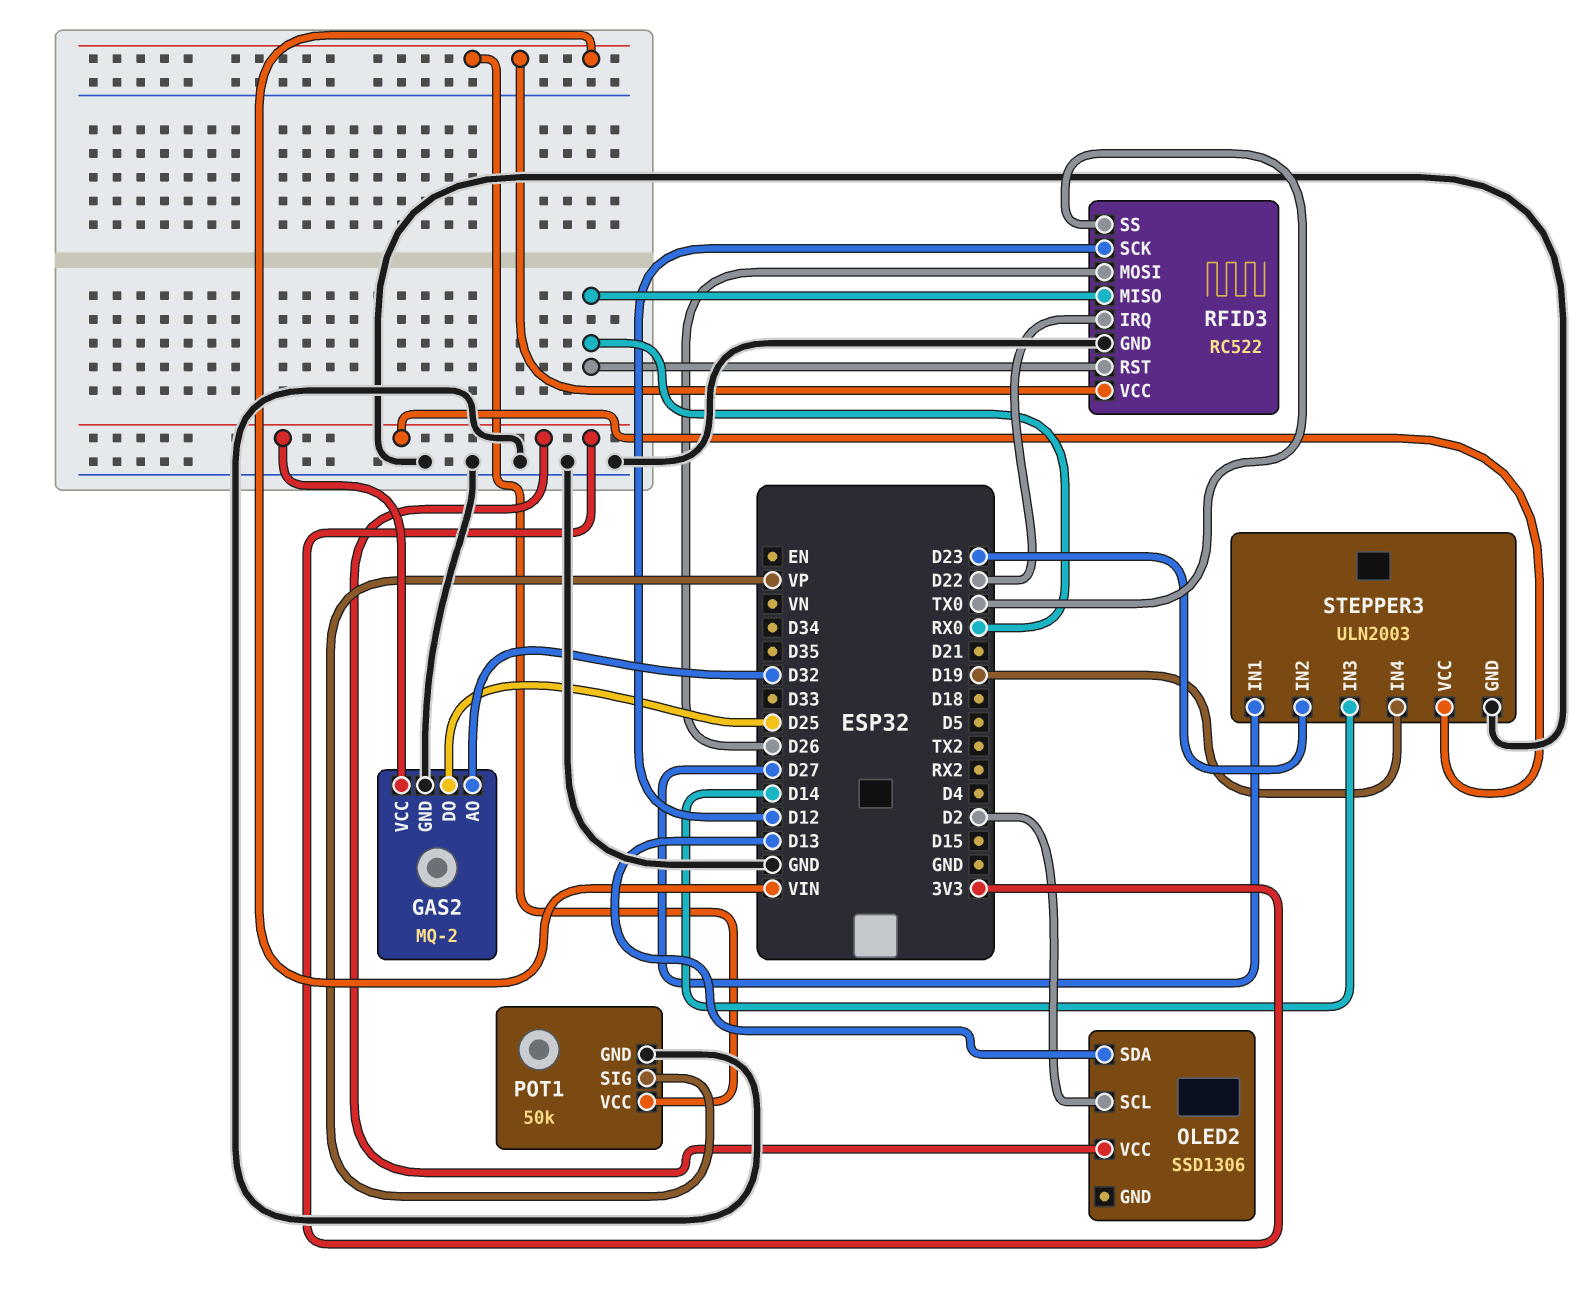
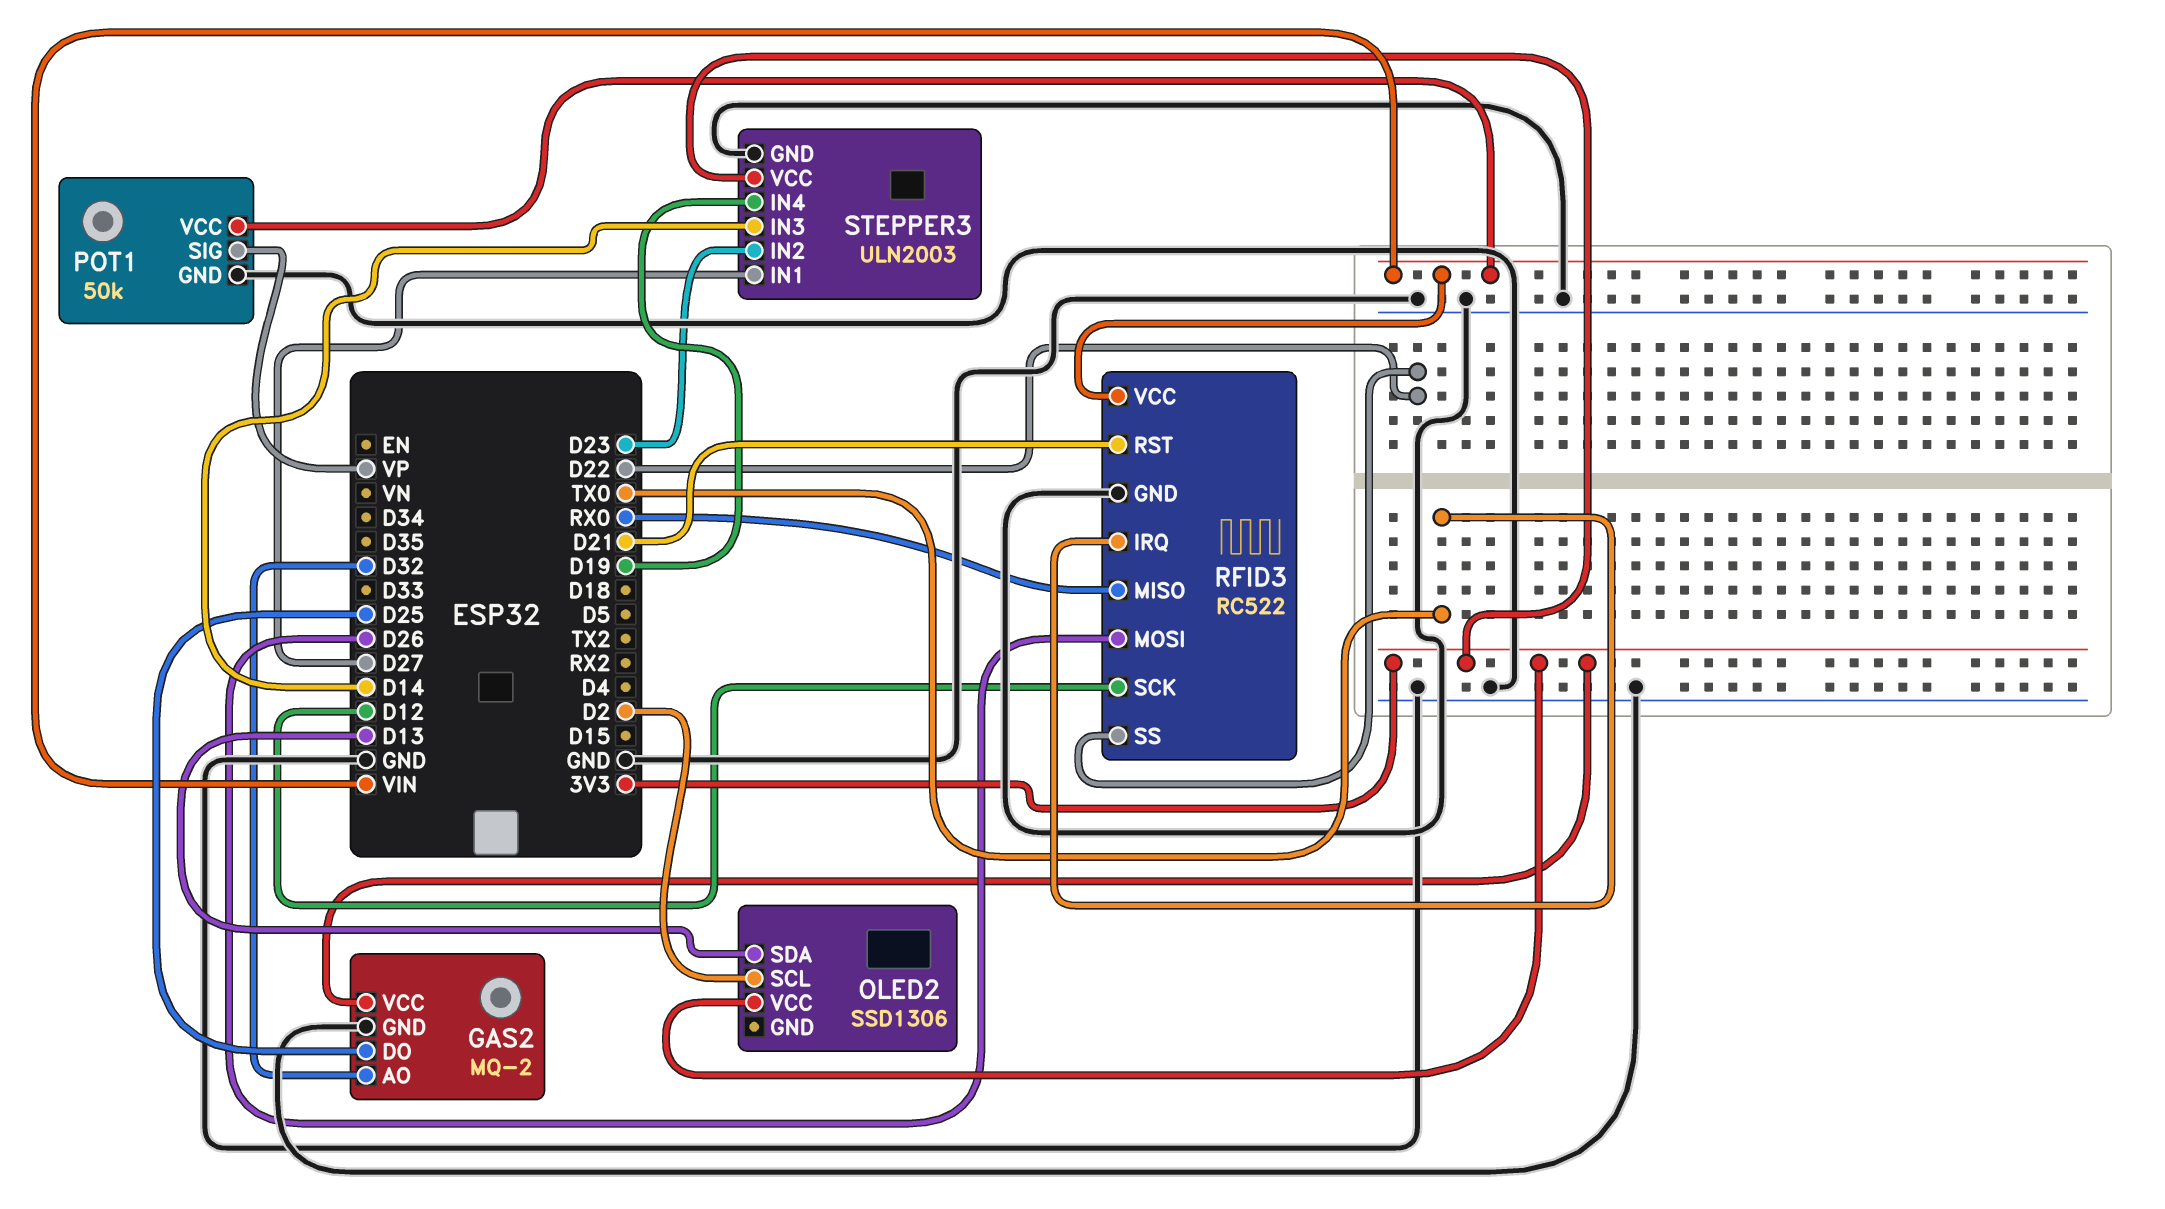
RFID3 pin IRQ: D22 -> TX0
RFID3 pin RST: RX0 -> D21
RFID3 pin SS: TX0 -> D22

